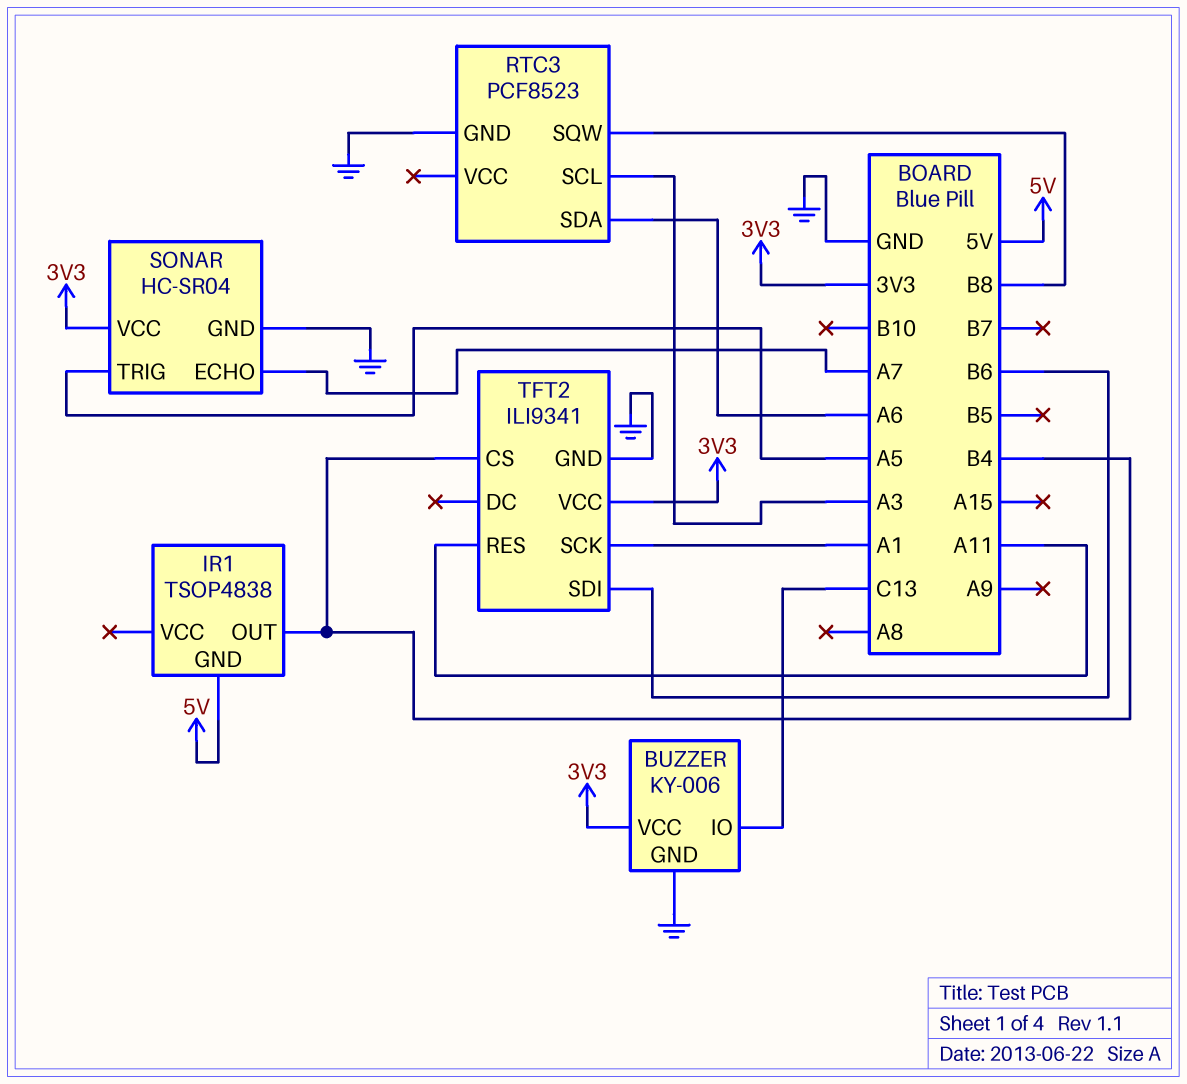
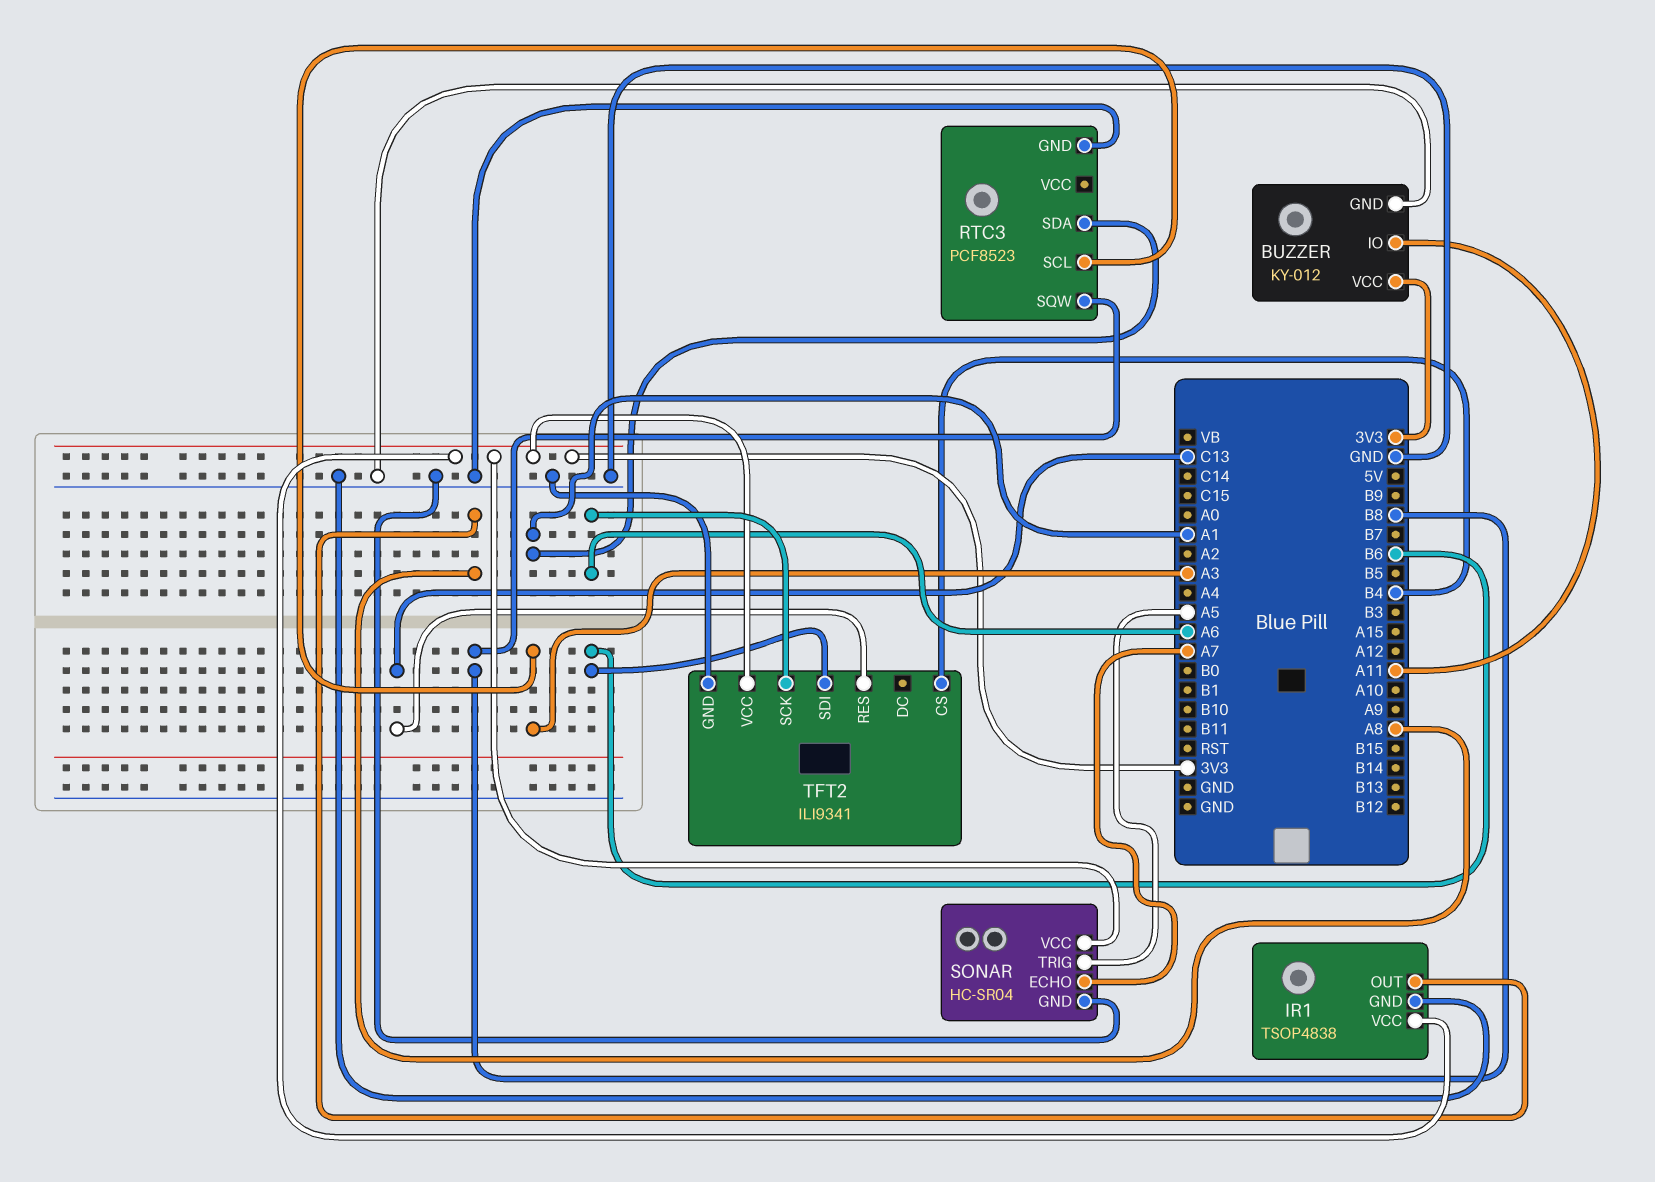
BUZZER: KY-006 -> KY-012
BUZZER pin IO: C13 -> A11
IR1 pin GND: 5V -> GND
IR1 pin OUT: B4 -> A8
IR1 pin VCC: none -> 3V3
RTC3 pin SDA: A6 -> A1
TFT2 pin RES: A11 -> C13
TFT2 pin SCK: A1 -> A6

